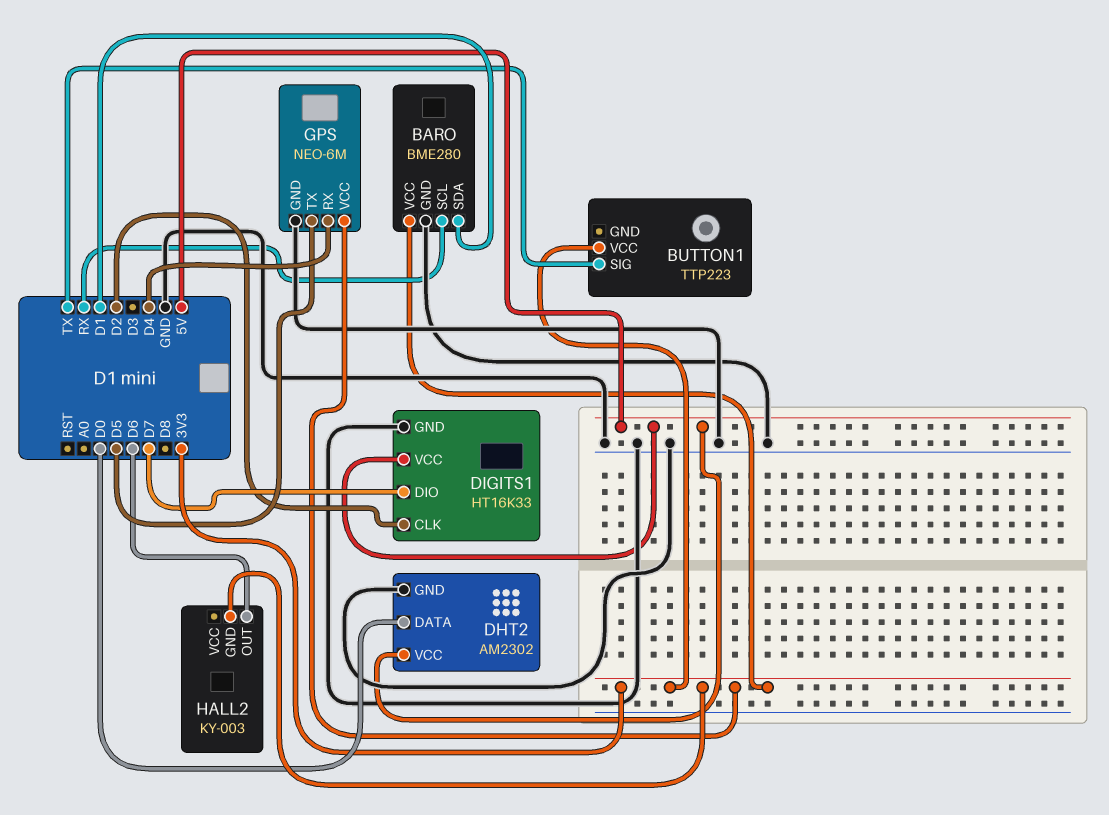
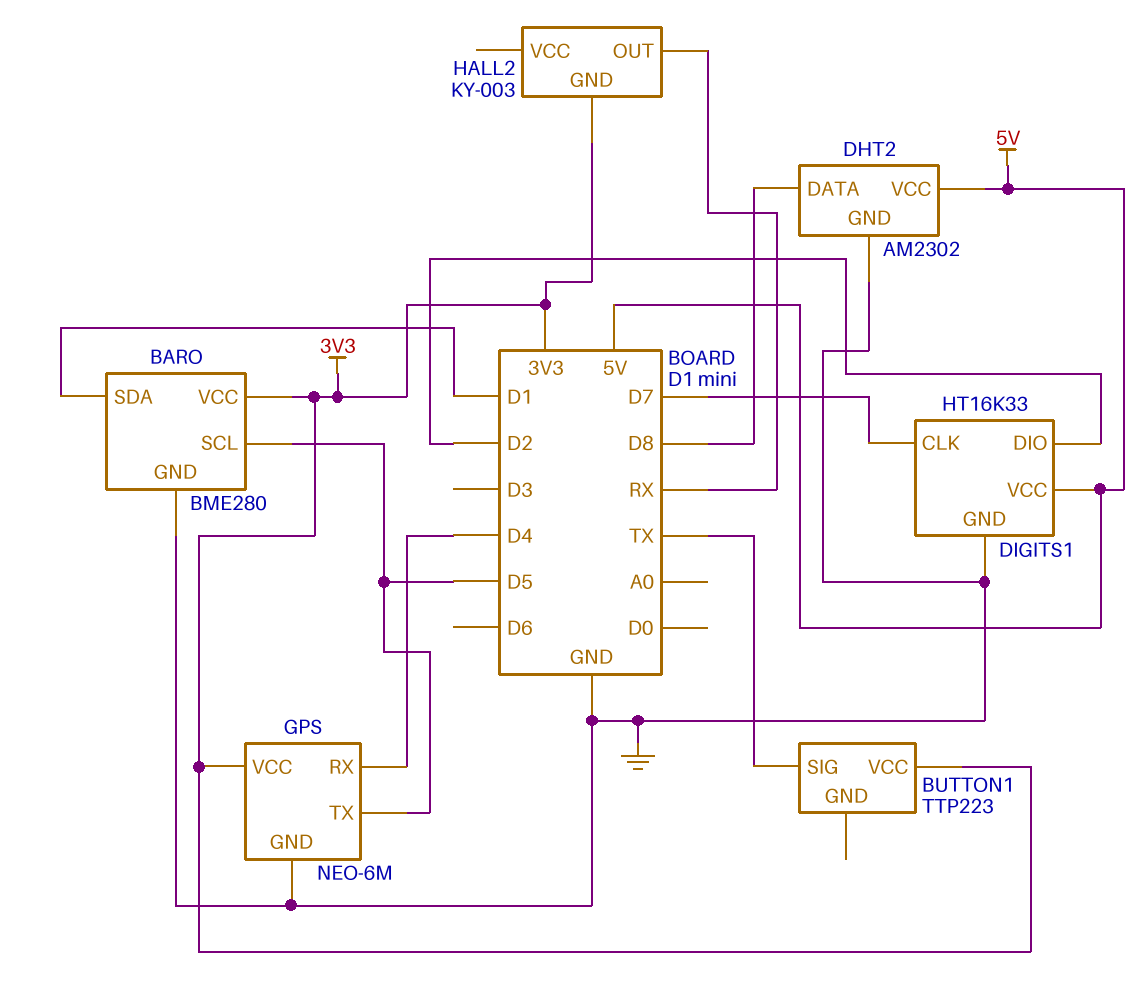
BARO pin SCL: RX -> D5
DHT2 pin DATA: D0 -> D8
DIGITS1 pin CLK: D2 -> D7
DIGITS1 pin DIO: D7 -> D2
HALL2 pin OUT: D6 -> RX

